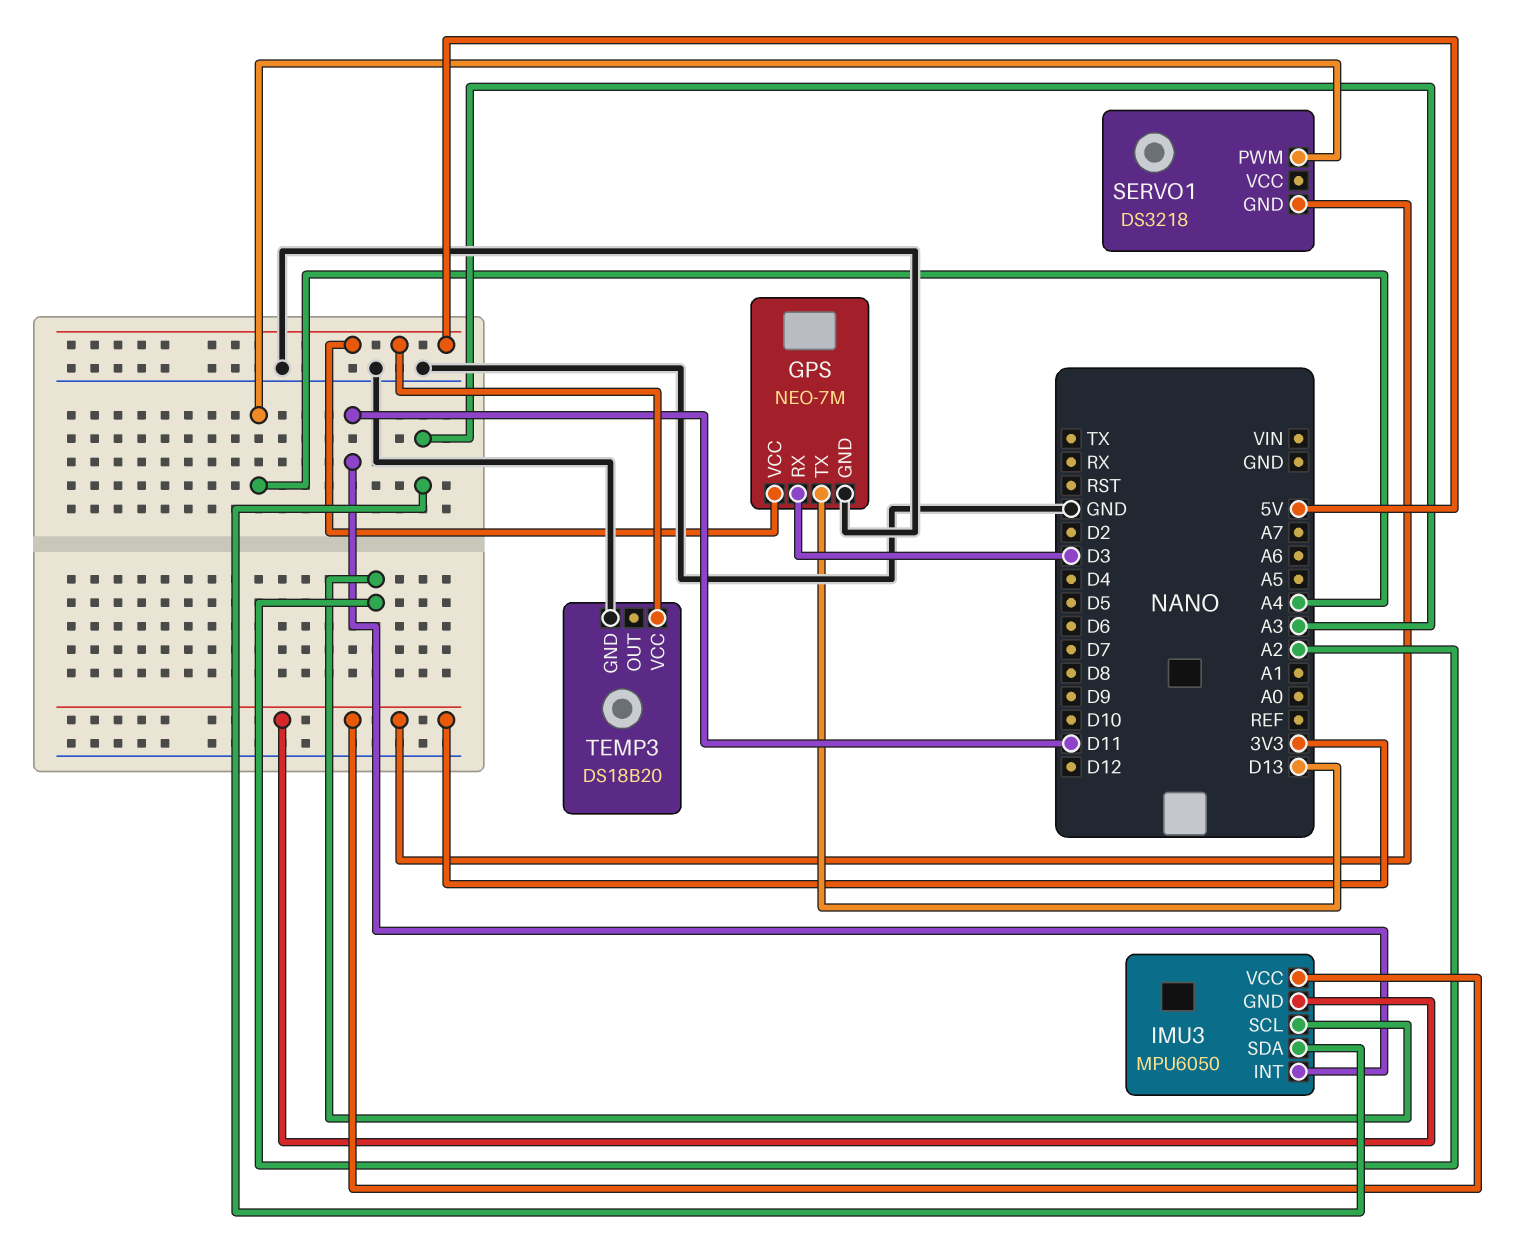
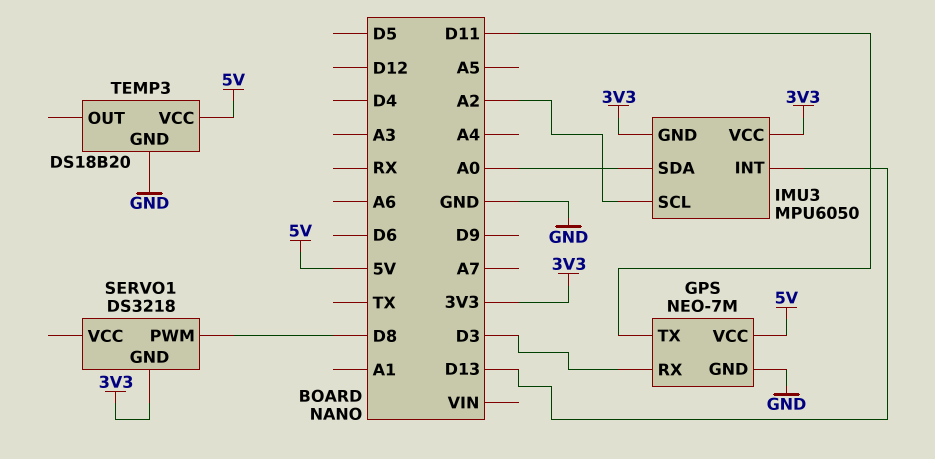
GPS pin TX: D13 -> D11
IMU3 pin INT: D11 -> D13
IMU3 pin SDA: A3 -> A0
SERVO1 pin PWM: A4 -> D8

